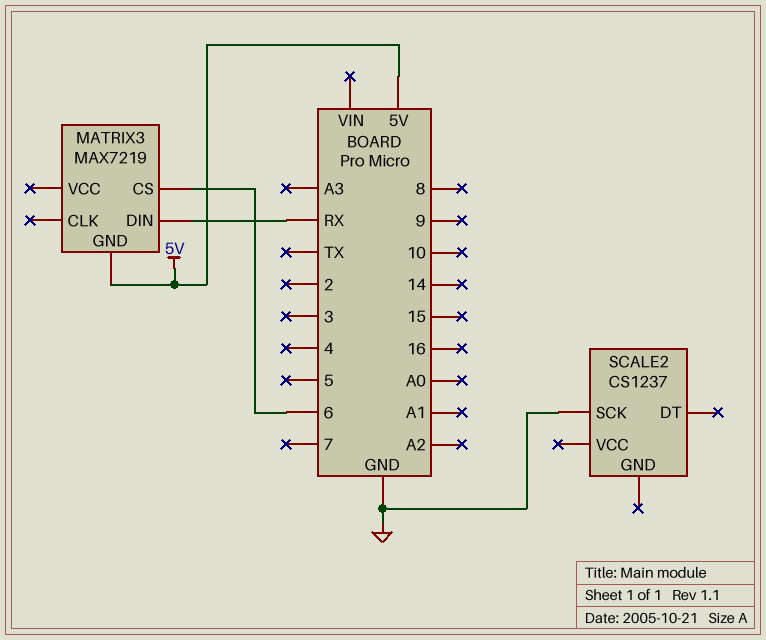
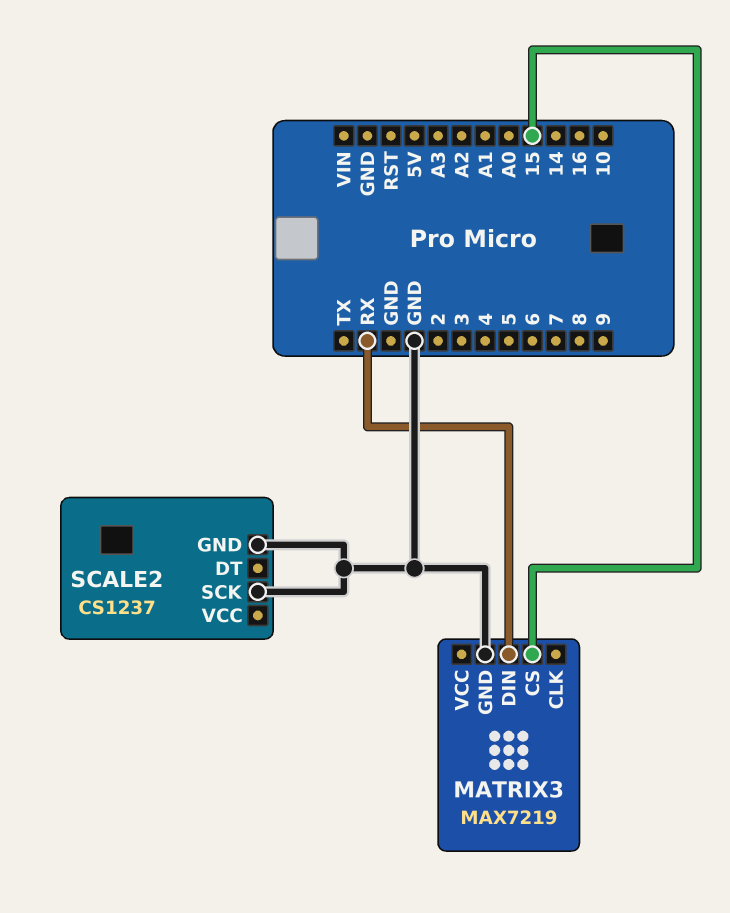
MATRIX3 pin CS: 6 -> 15
MATRIX3 pin GND: 5V -> GND
SCALE2 pin GND: none -> GND

